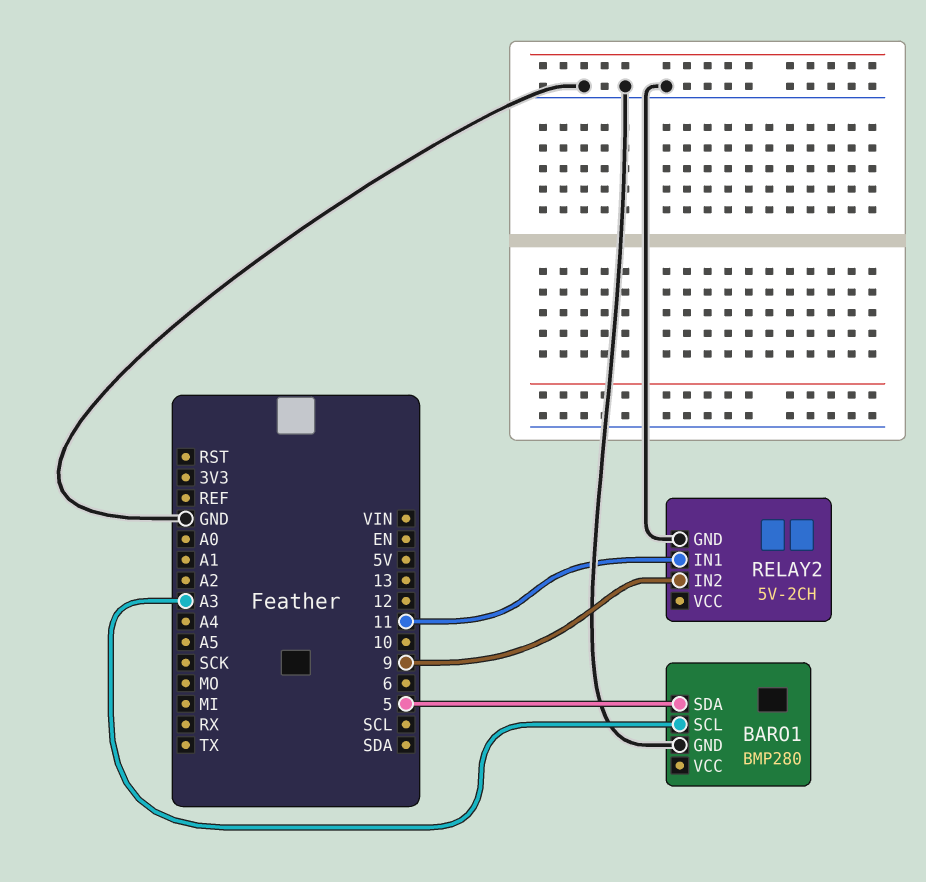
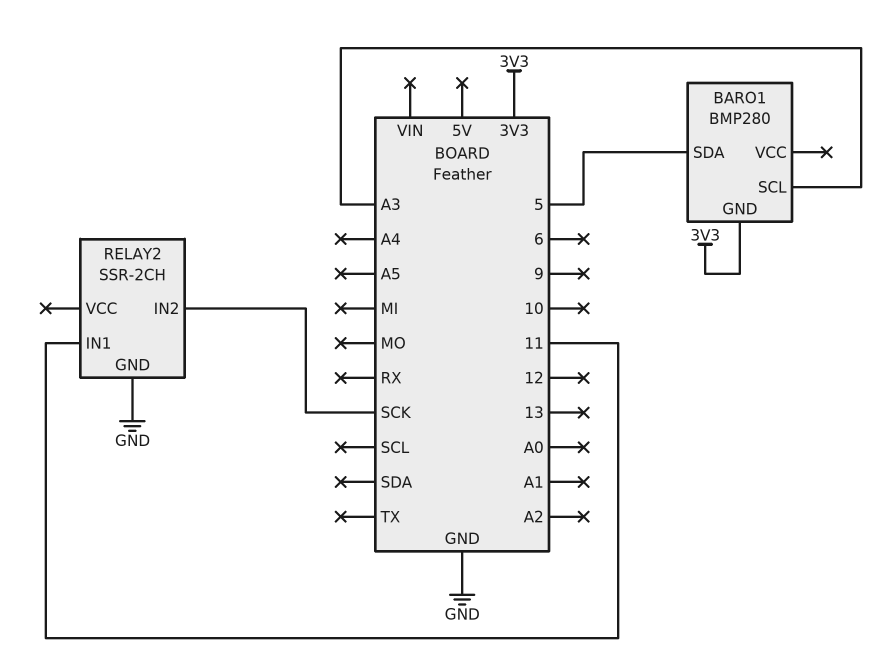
BARO1 pin GND: GND -> 3V3
RELAY2: 5V-2CH -> SSR-2CH
RELAY2 pin IN2: 9 -> SCK

